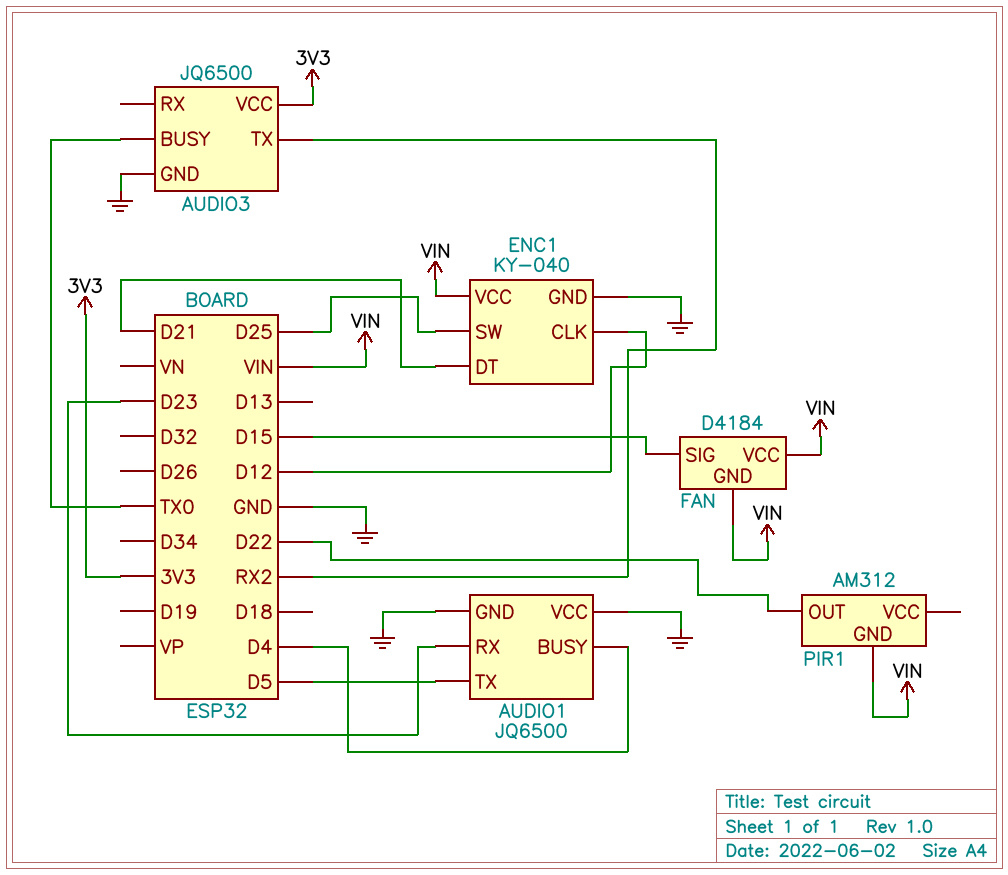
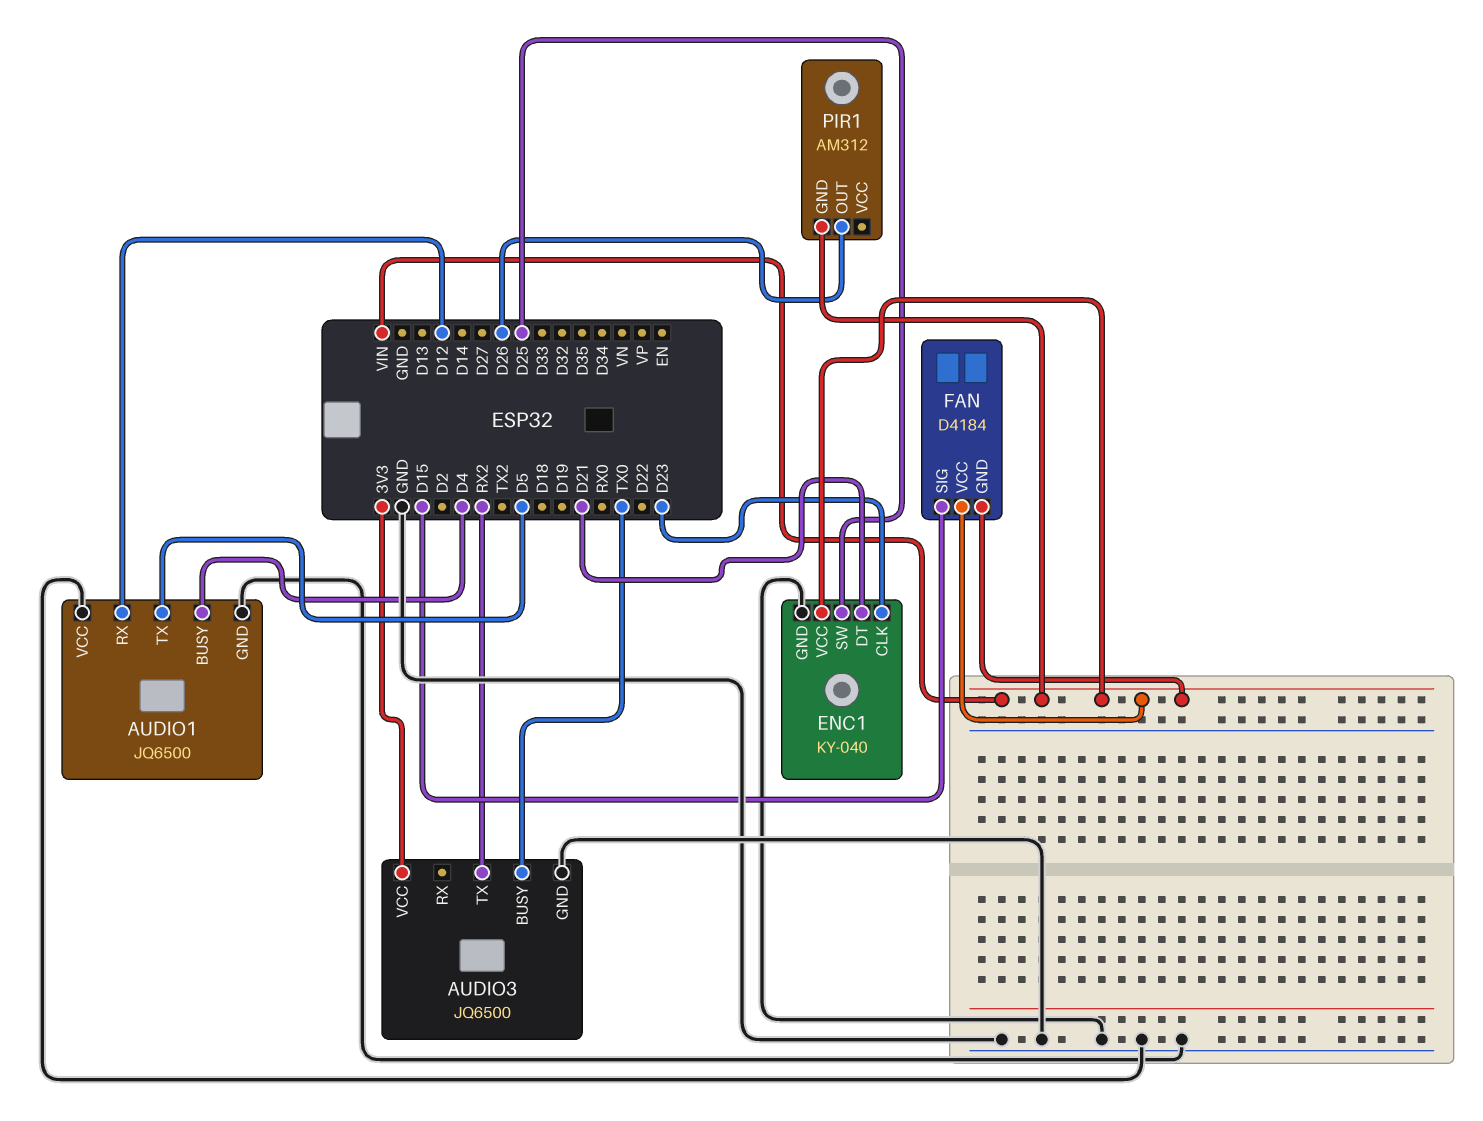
AUDIO1 pin RX: D23 -> D12
ENC1 pin CLK: D12 -> D23
PIR1 pin OUT: D22 -> D26

